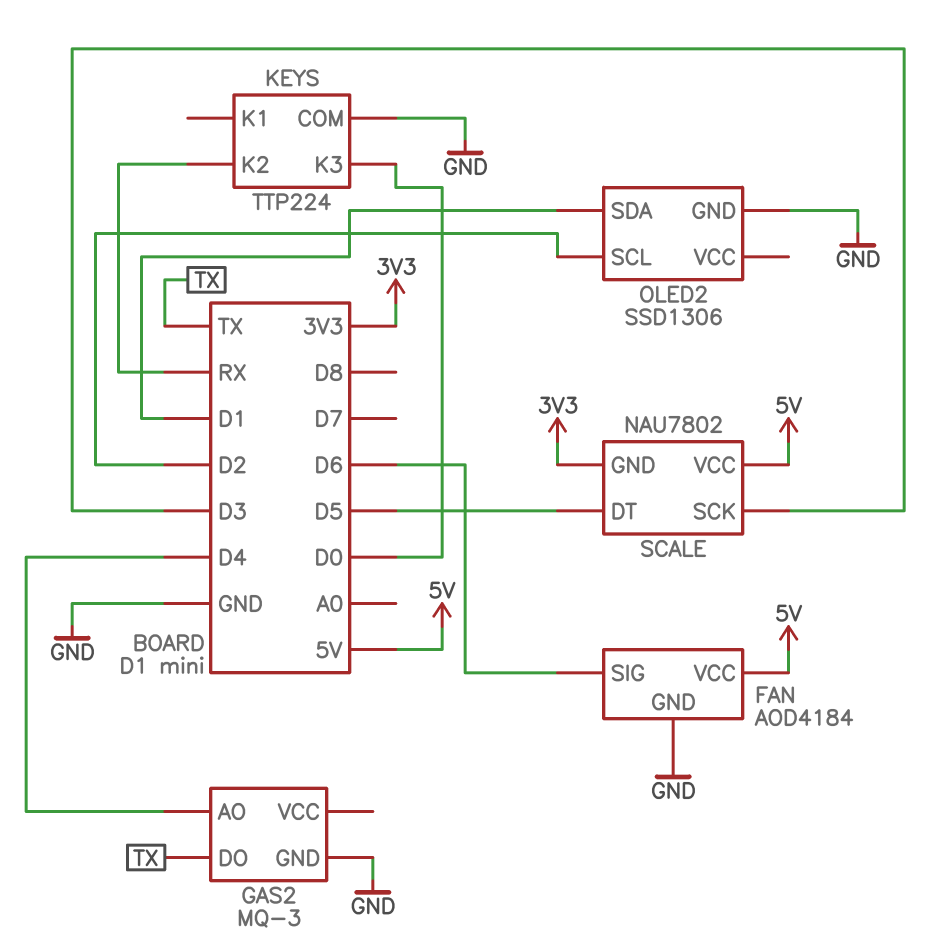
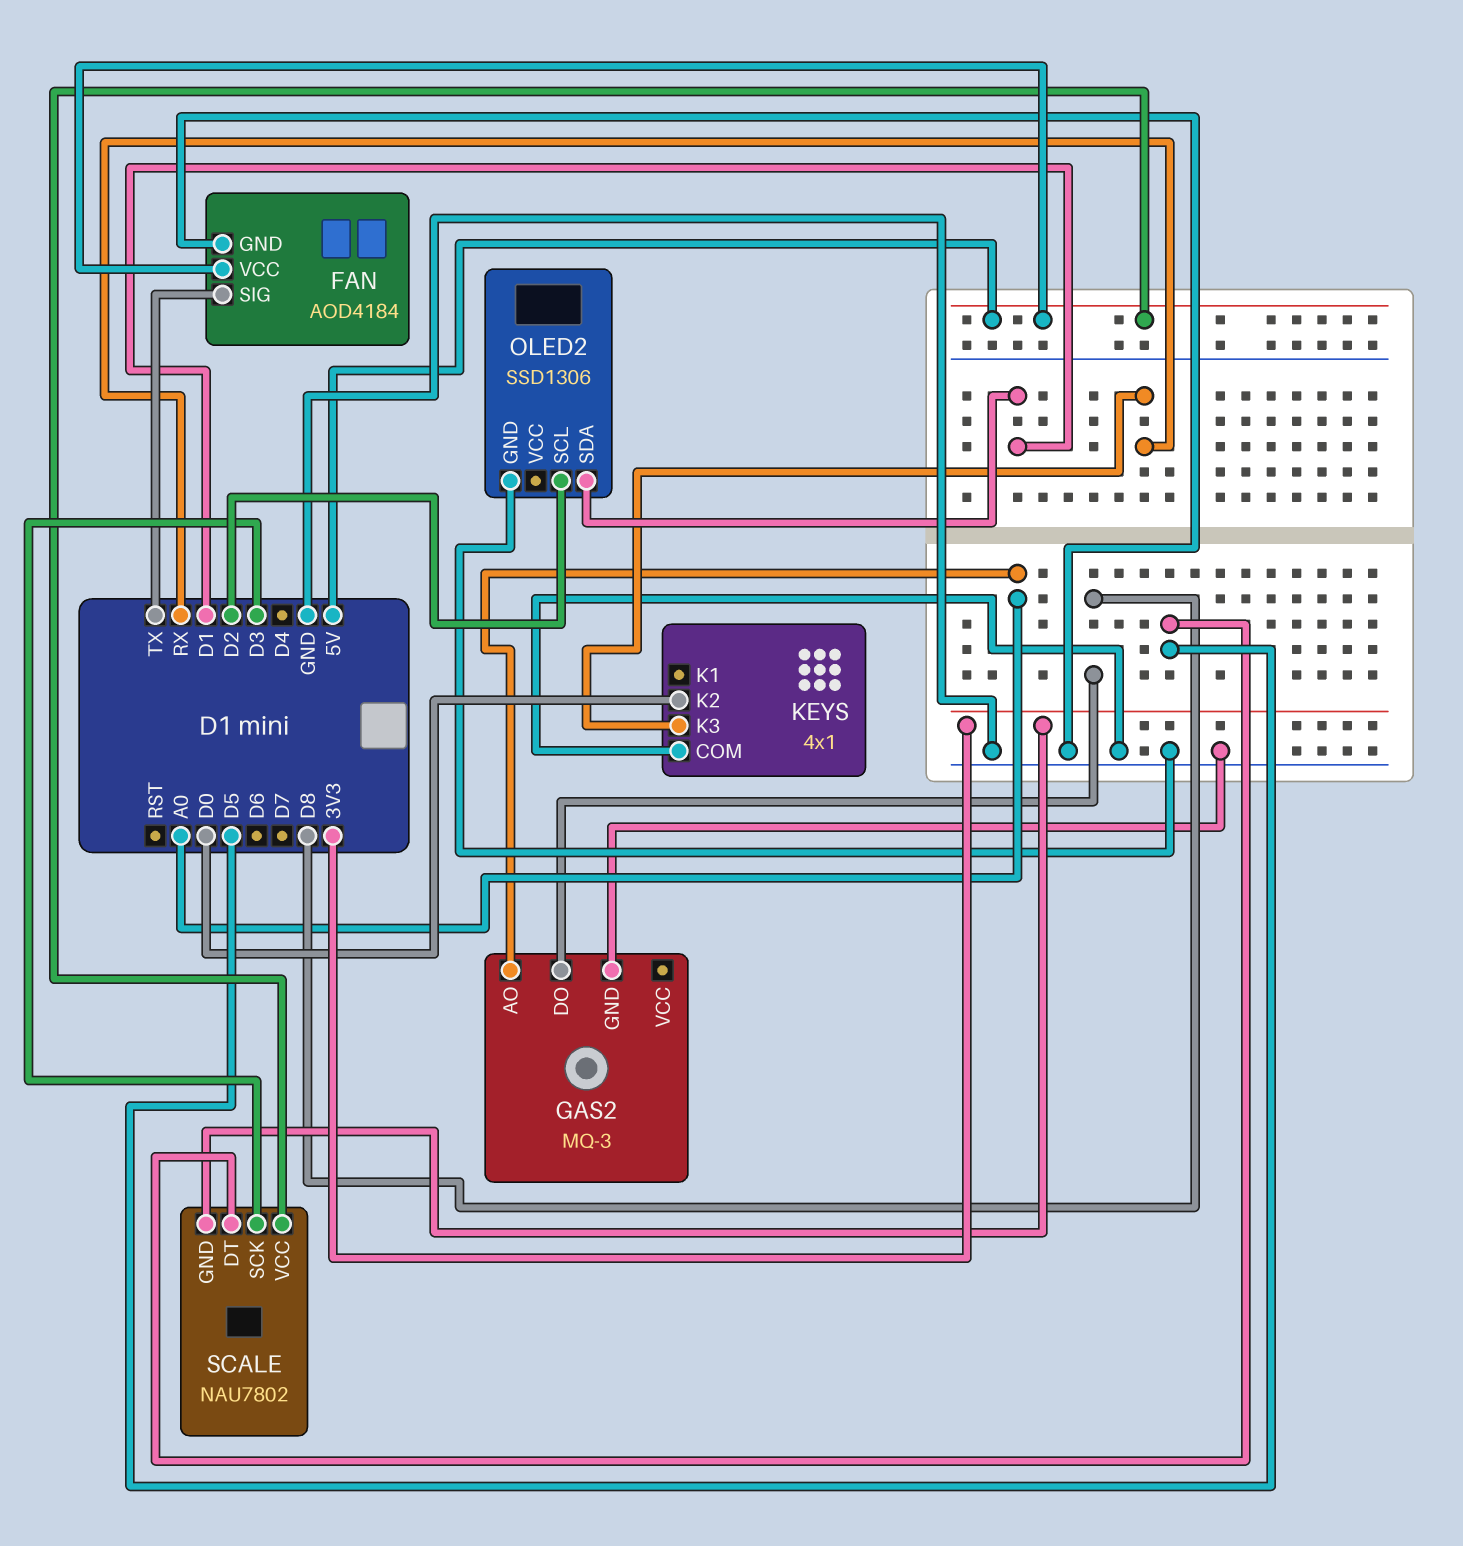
FAN pin SIG: D6 -> TX
GAS2 pin AO: D4 -> A0
GAS2 pin DO: TX -> D8
KEYS: TTP224 -> 4x1
KEYS pin K2: RX -> D0
KEYS pin K3: D0 -> RX

